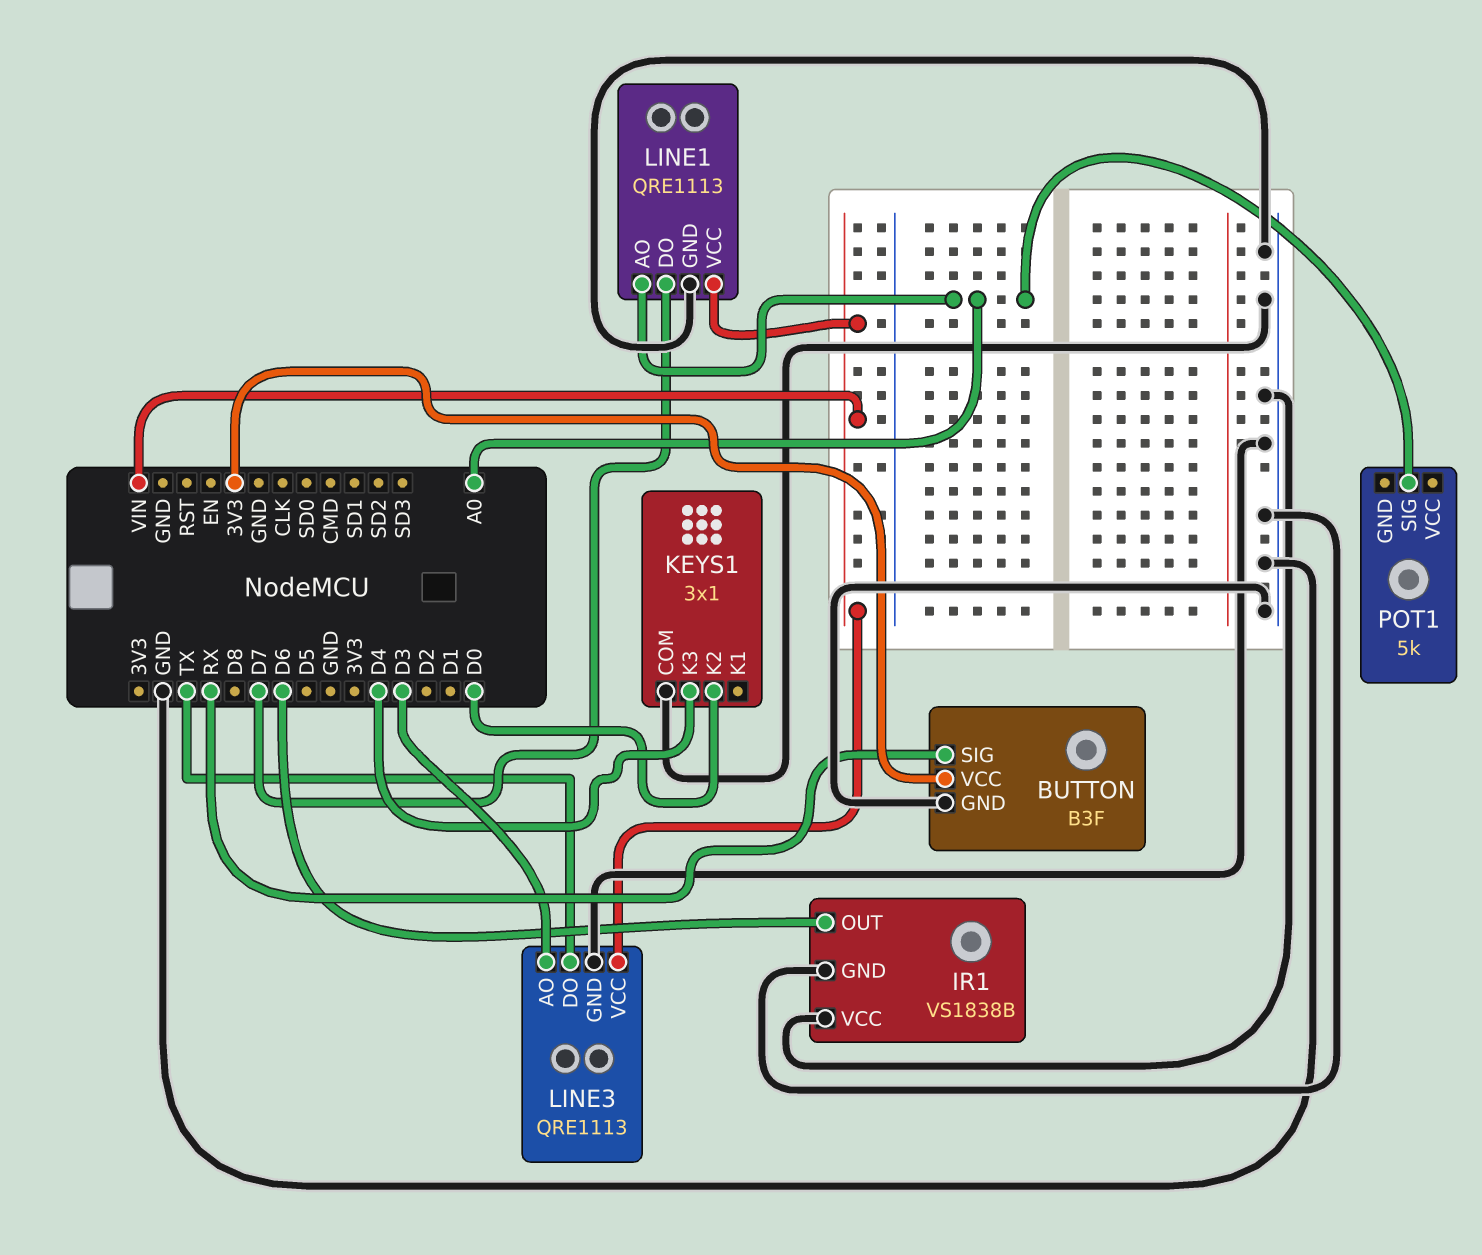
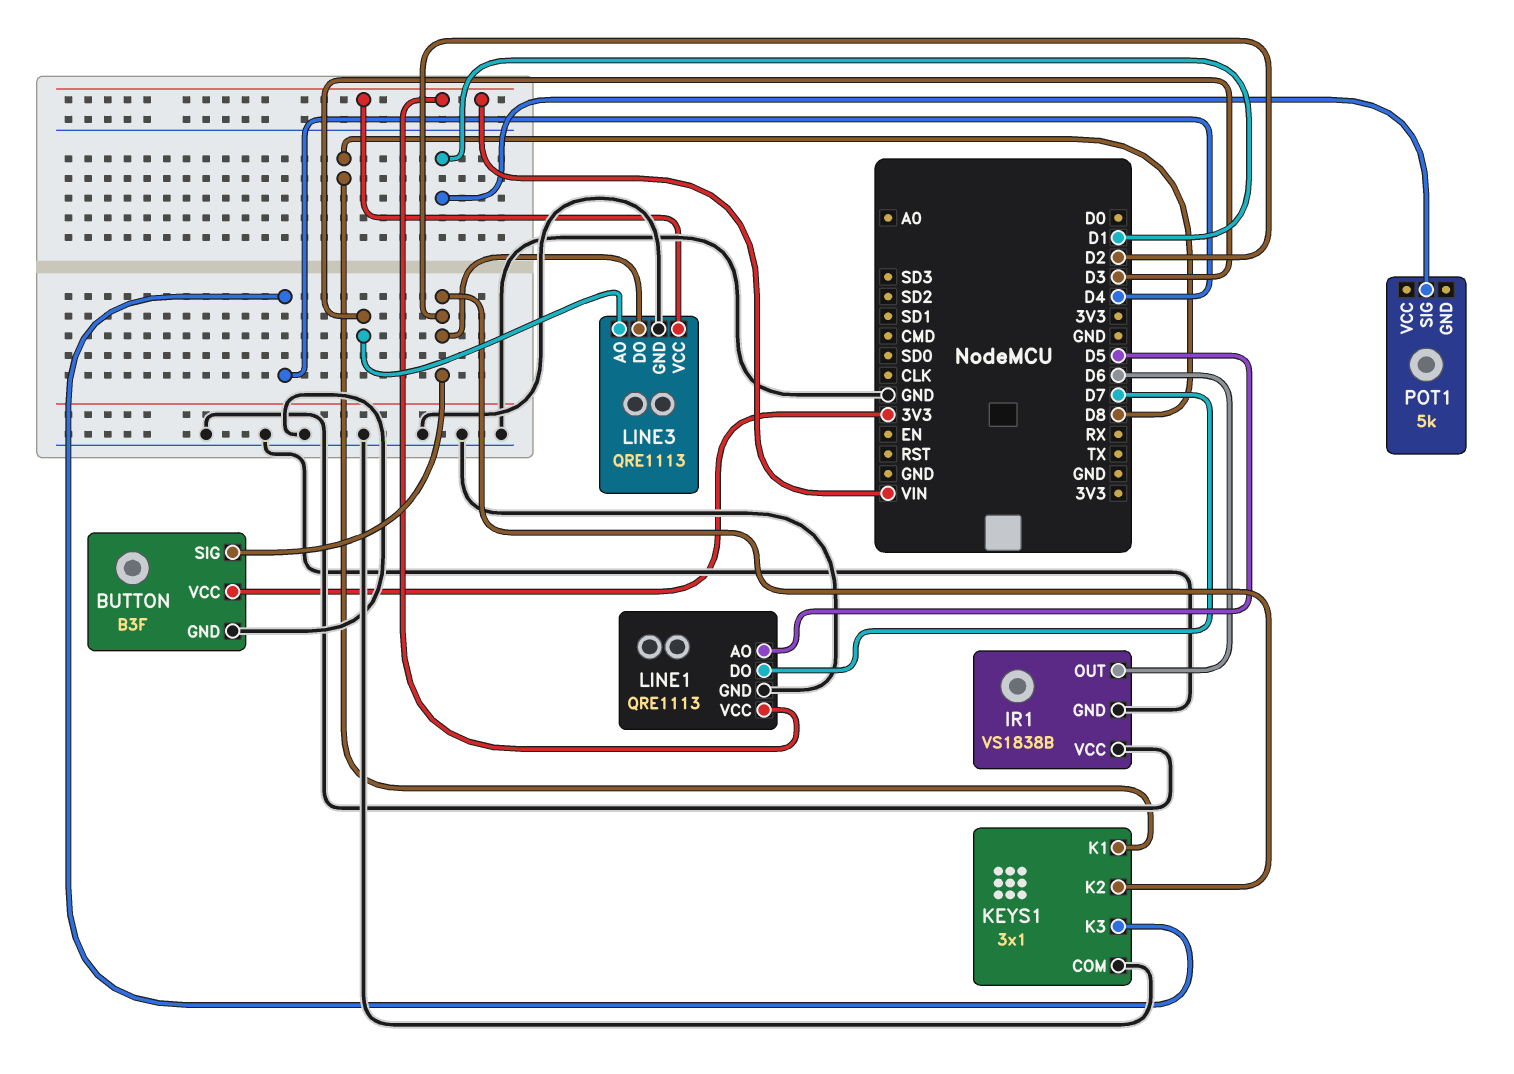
BUTTON pin SIG: RX -> D2
KEYS1 pin K1: none -> D8
KEYS1 pin K2: D0 -> D2
LINE1 pin AO: A0 -> D5
LINE3 pin DO: TX -> D2
POT1 pin SIG: A0 -> D1

